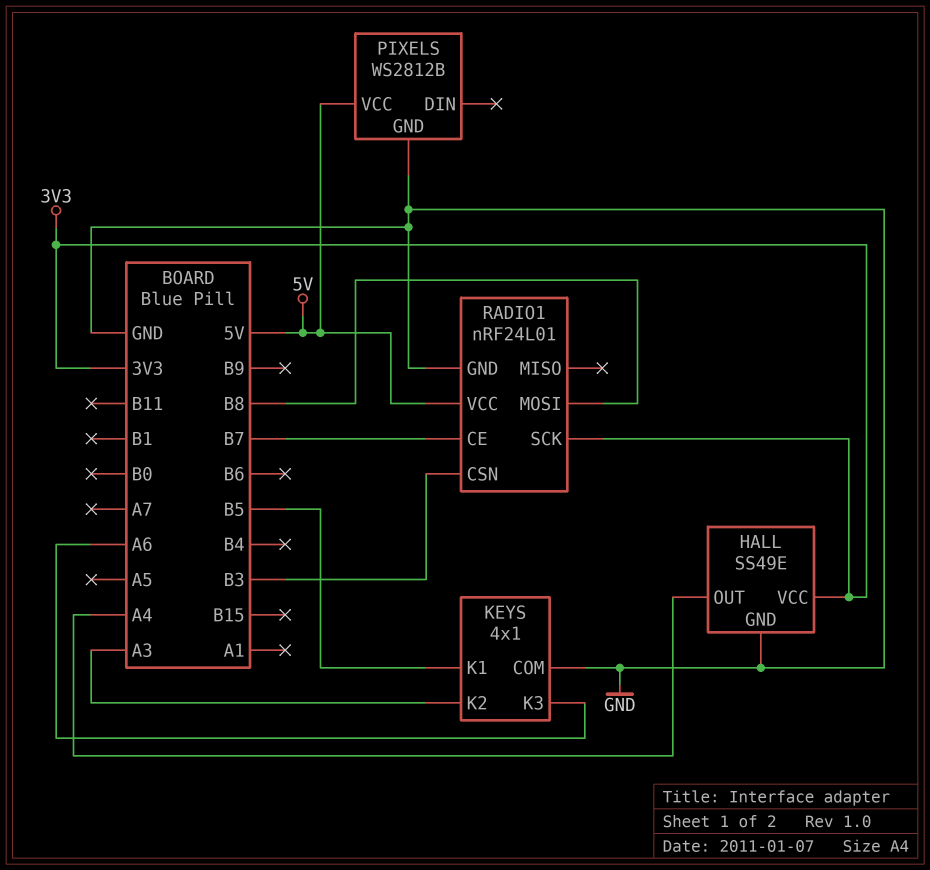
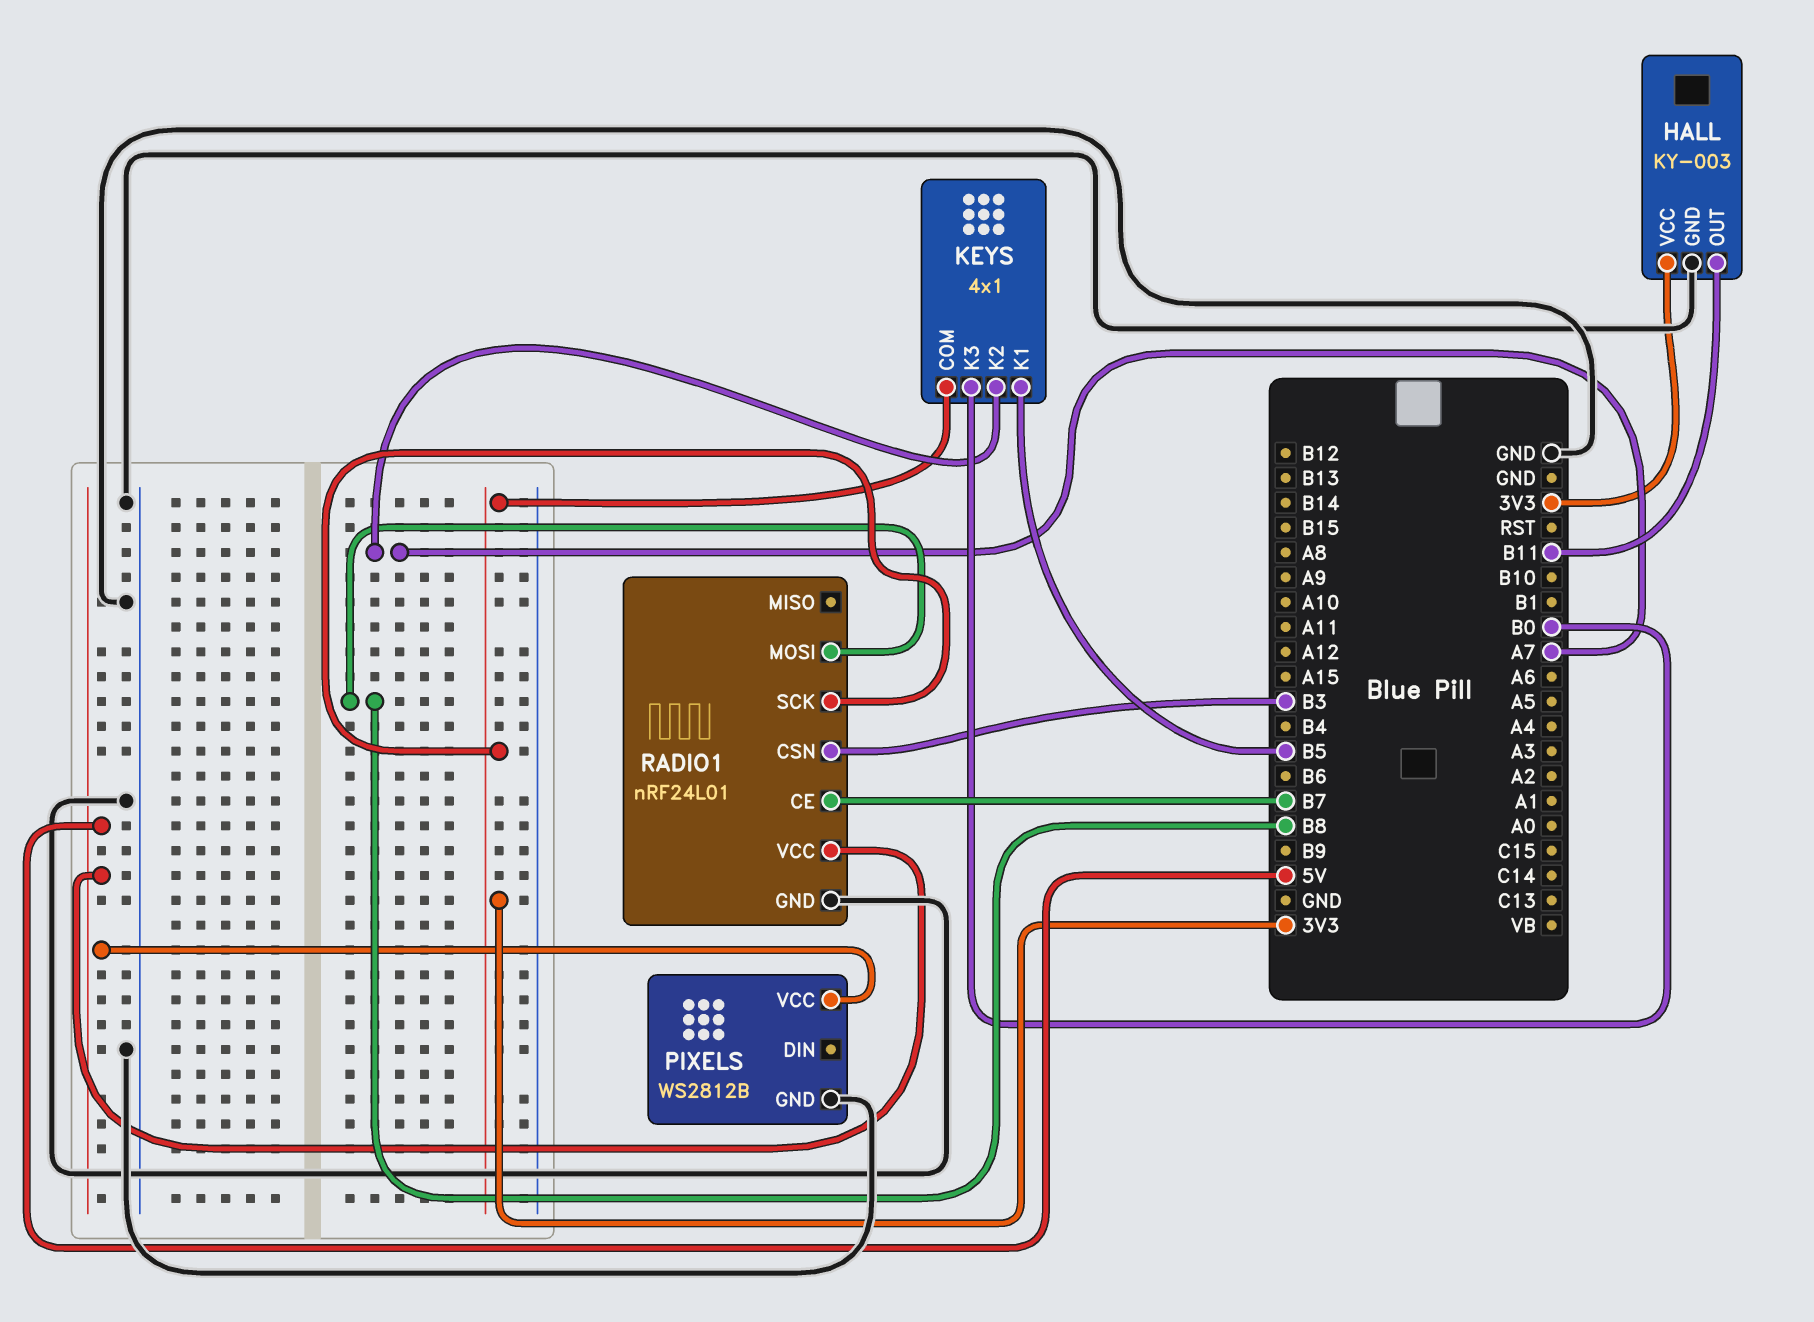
HALL: SS49E -> KY-003
HALL pin OUT: A4 -> B11
KEYS pin COM: GND -> 3V3
KEYS pin K2: A3 -> A7
KEYS pin K3: A6 -> B0

